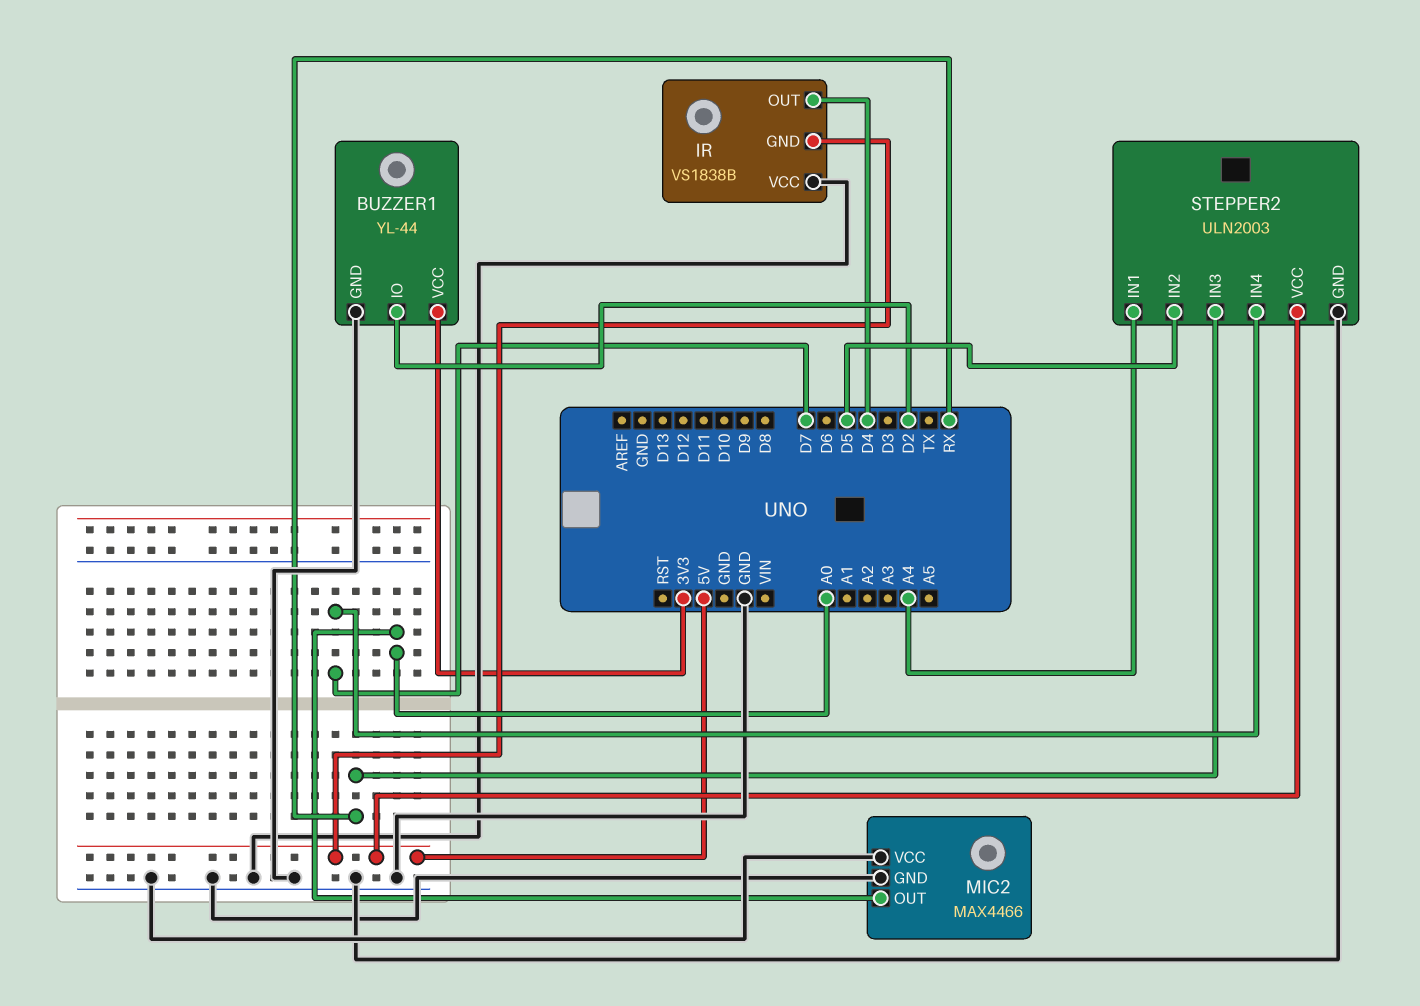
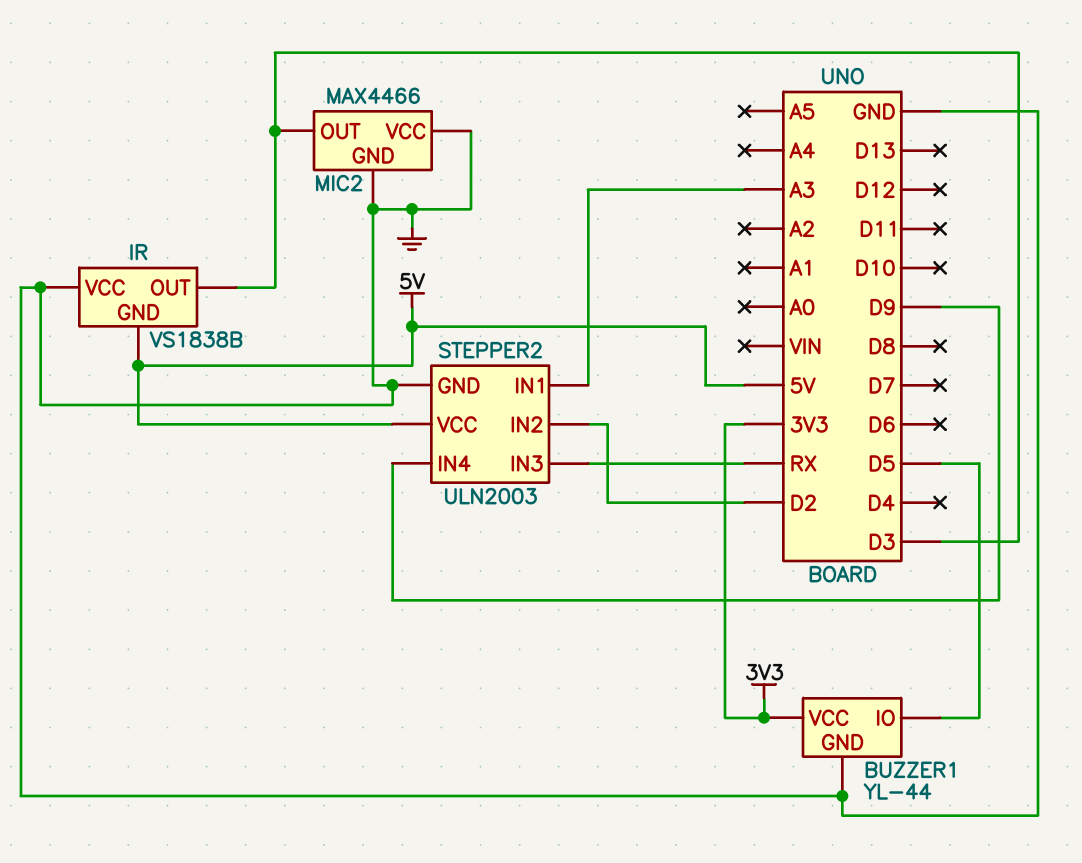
BUZZER1 pin IO: D2 -> D5
IR pin OUT: D4 -> D3
MIC2 pin OUT: A0 -> D3
STEPPER2 pin IN1: A4 -> A3
STEPPER2 pin IN2: D5 -> D2
STEPPER2 pin IN4: D7 -> D9

